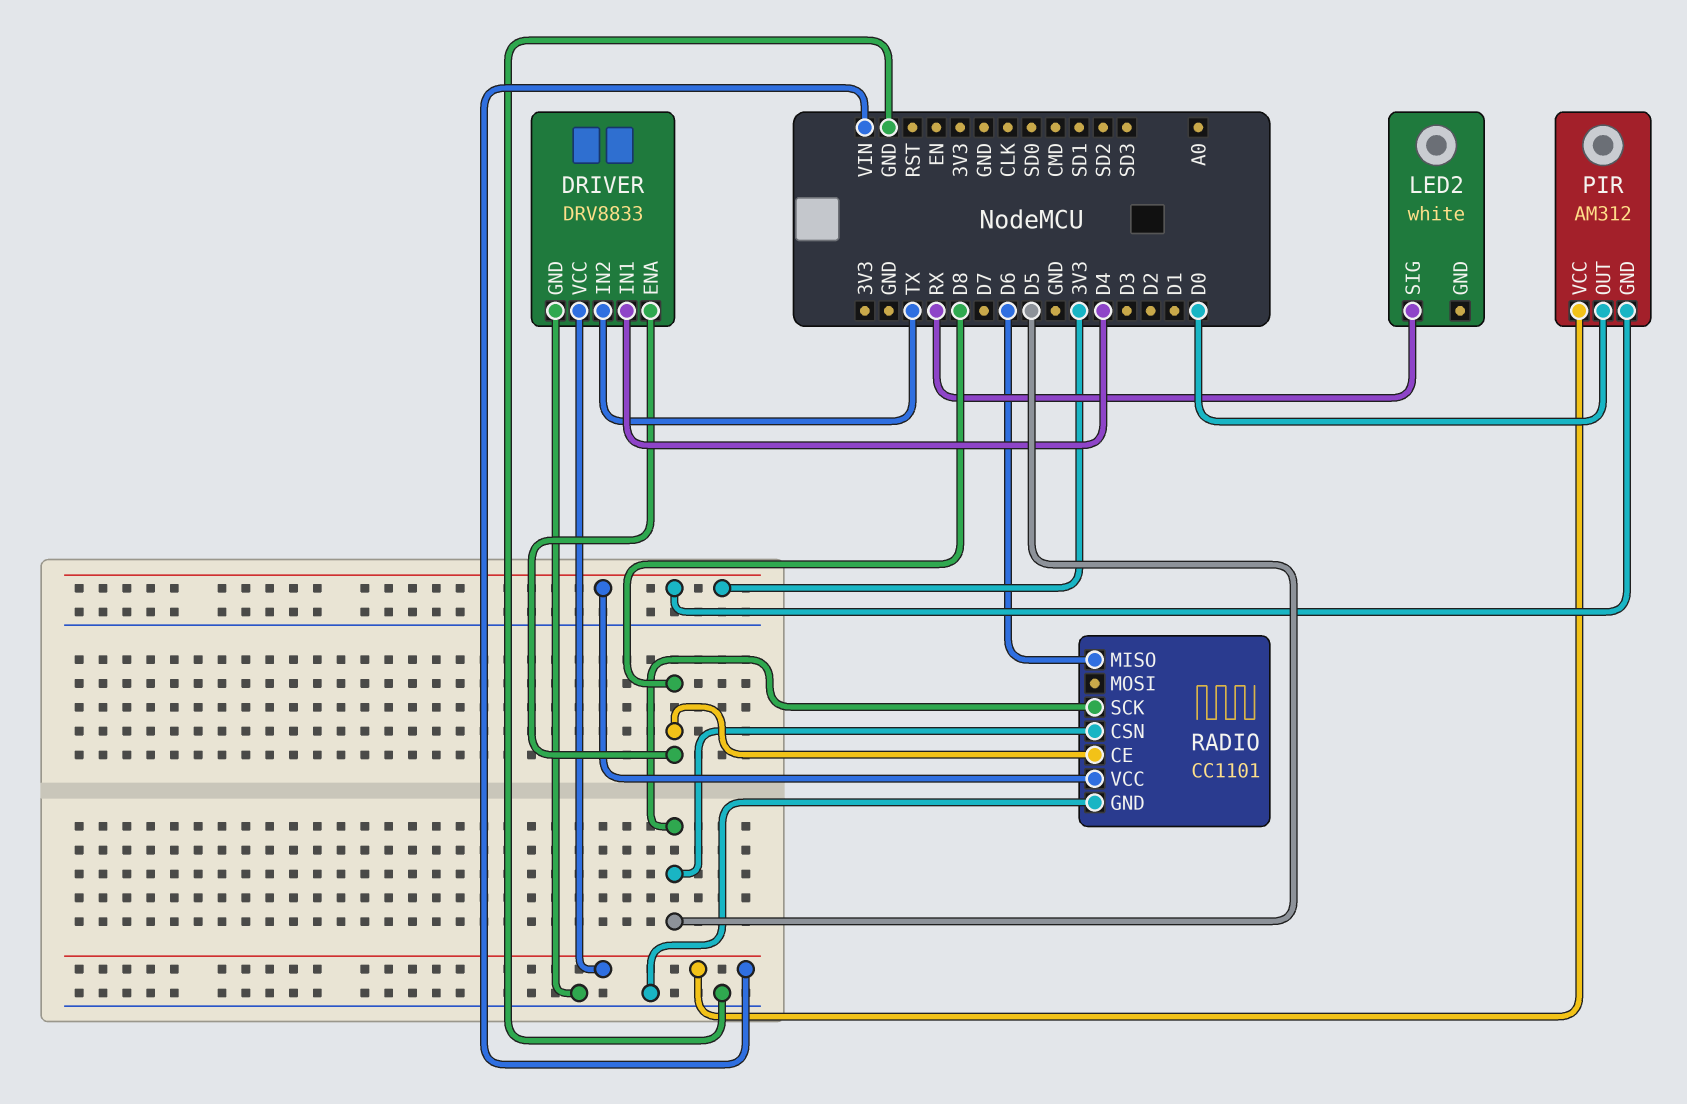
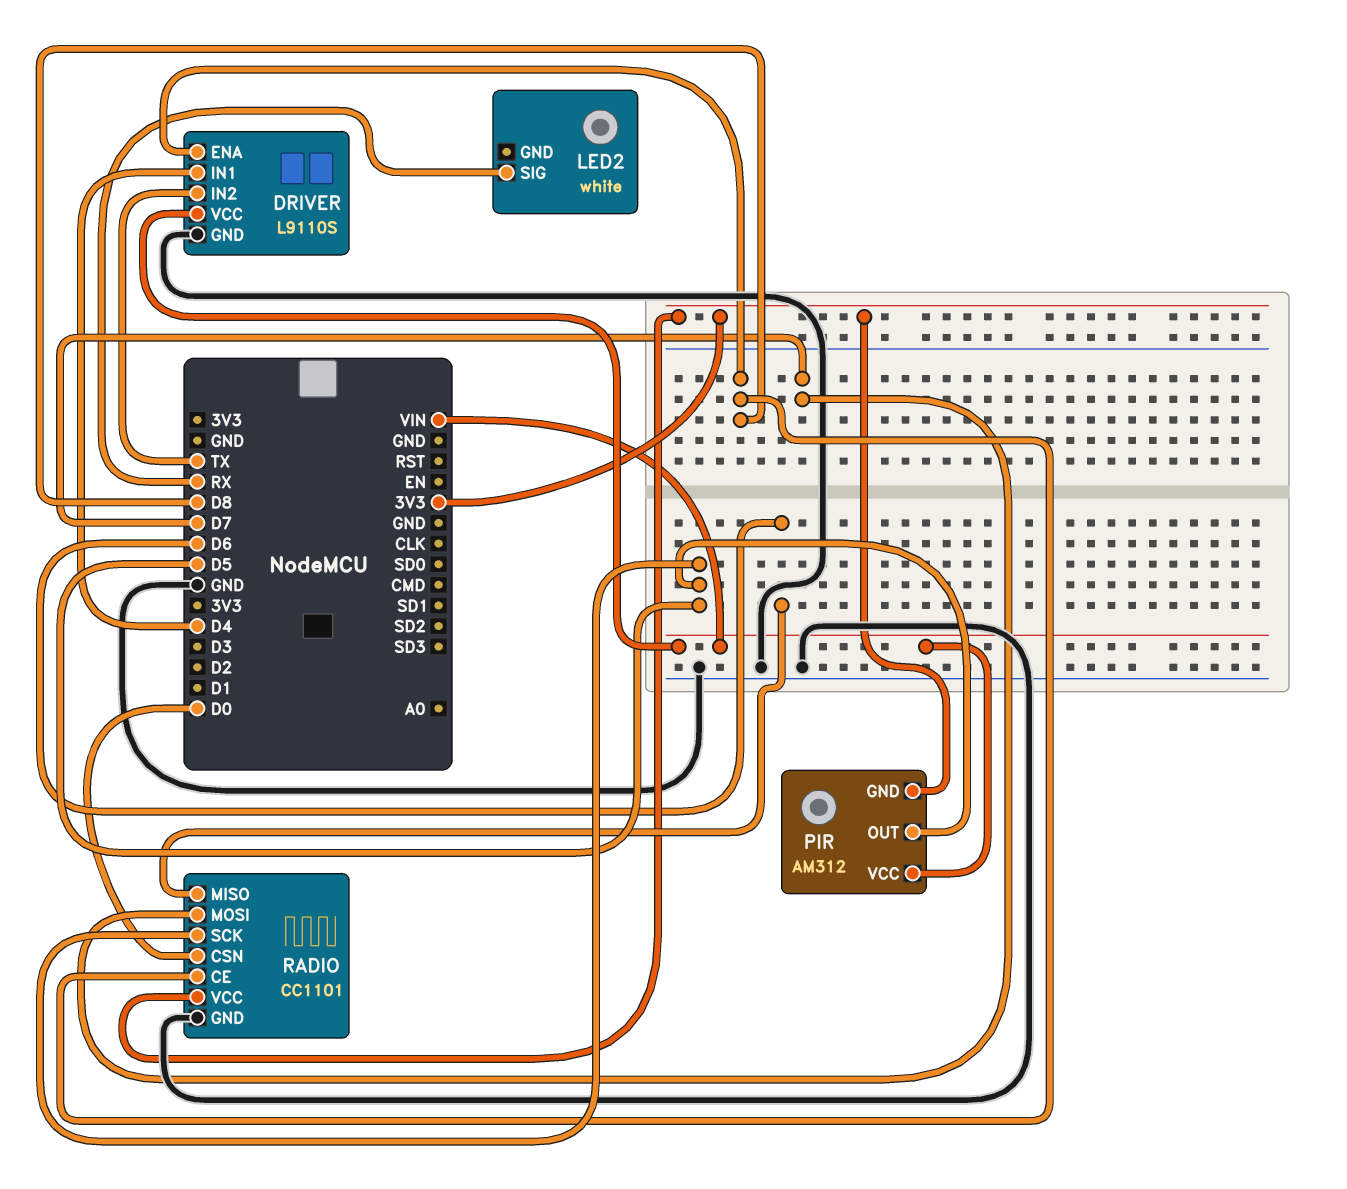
DRIVER: DRV8833 -> L9110S
PIR pin OUT: D0 -> D5
RADIO pin CSN: D5 -> D0
RADIO pin MOSI: none -> D7

